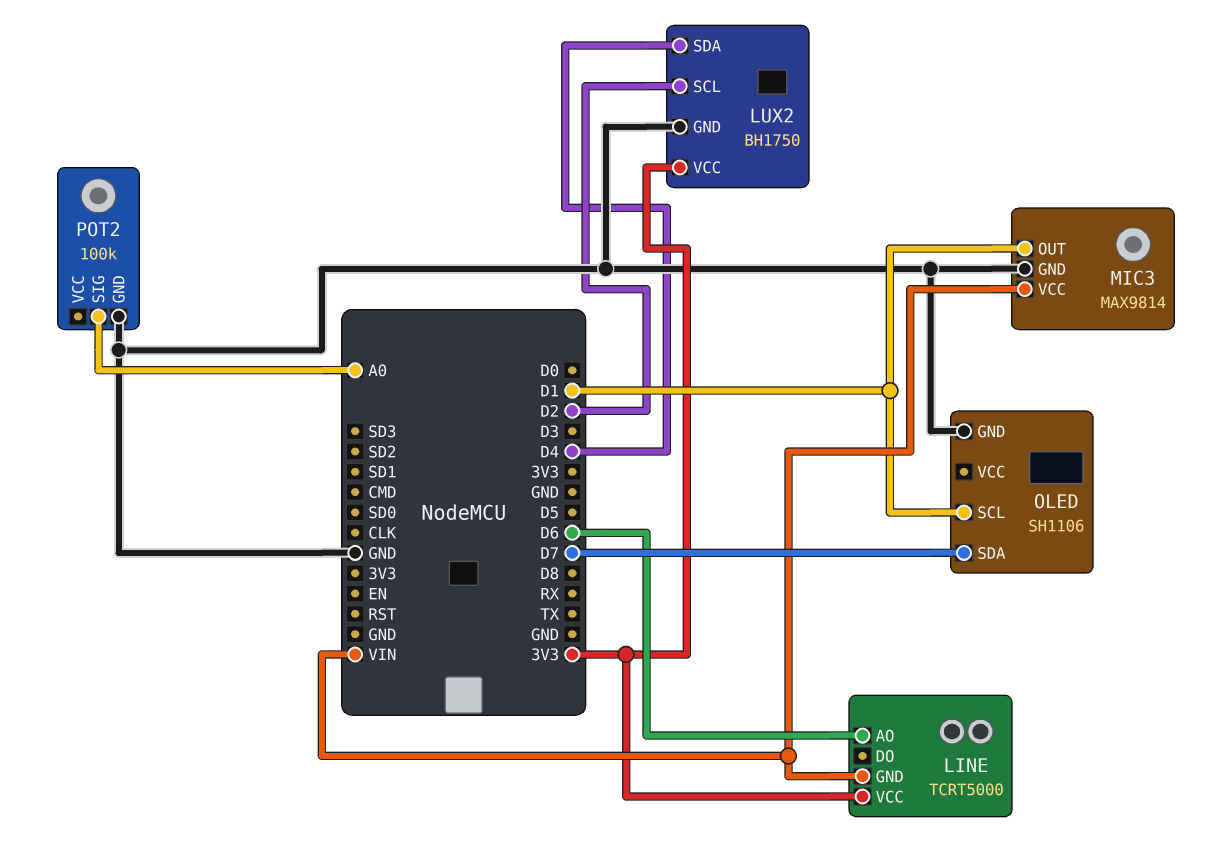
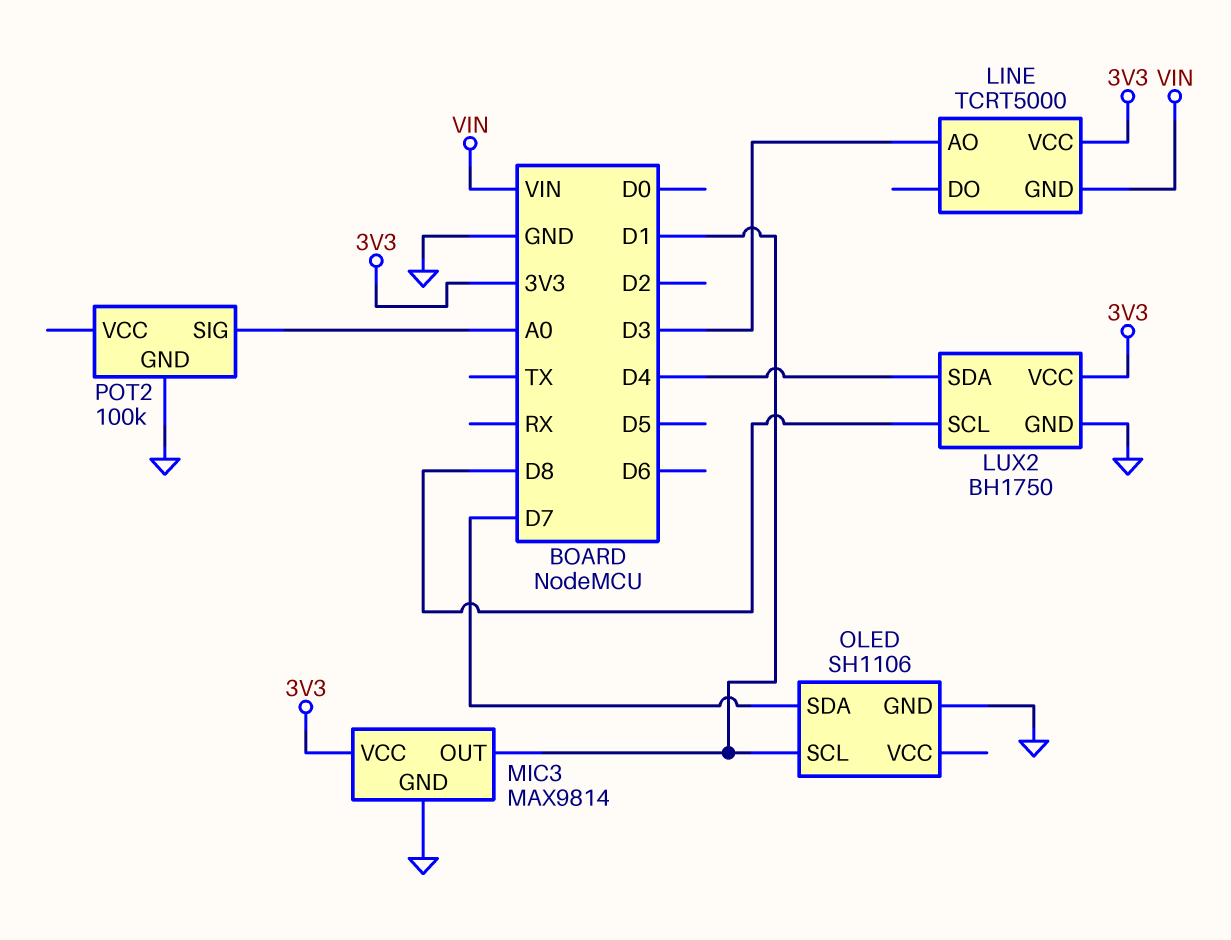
LINE pin AO: D6 -> D3
LUX2 pin SCL: D2 -> D8
MIC3 pin VCC: VIN -> 3V3

